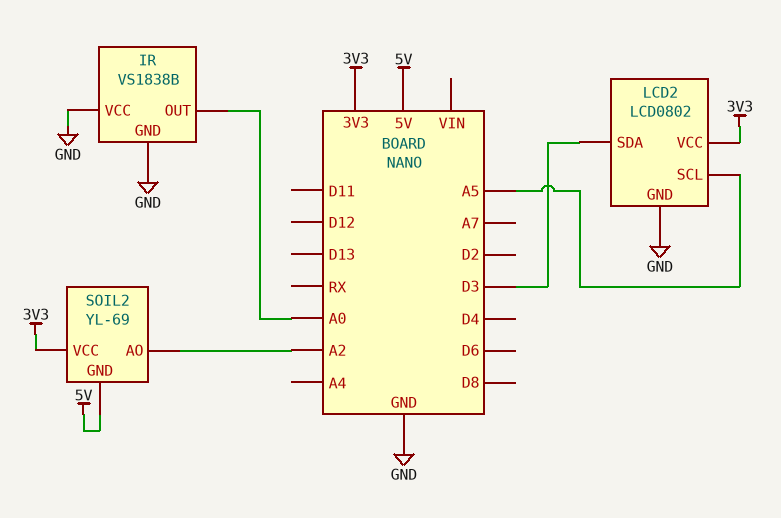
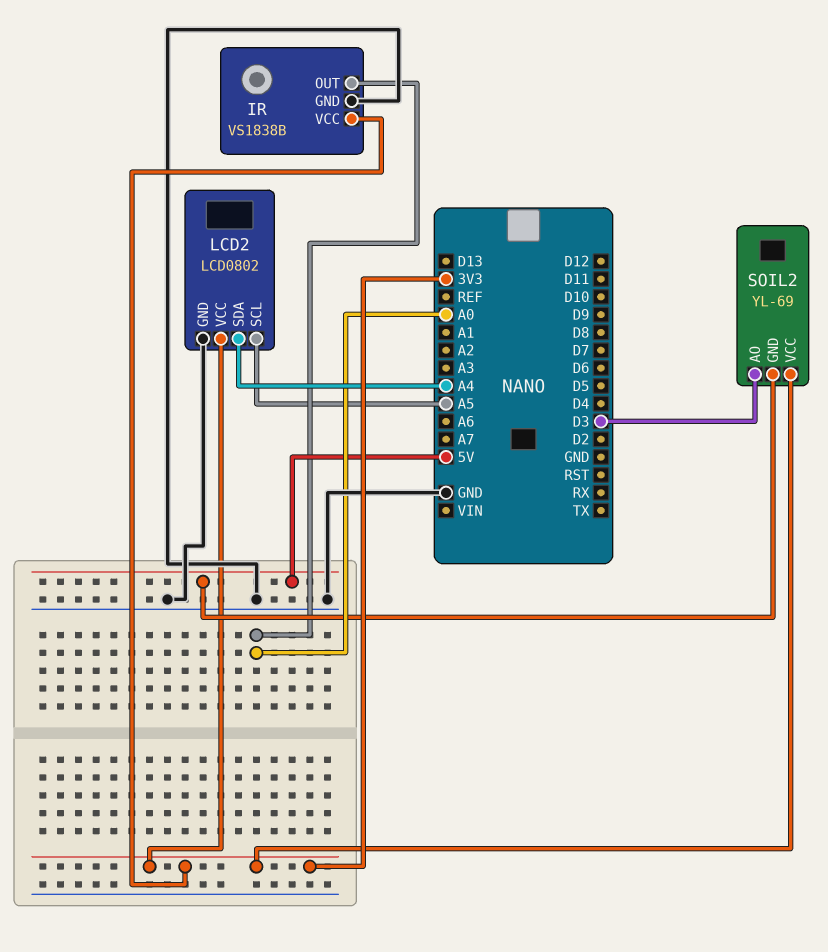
IR pin VCC: GND -> 3V3
LCD2 pin SDA: D3 -> A4
SOIL2 pin AO: A2 -> D3

